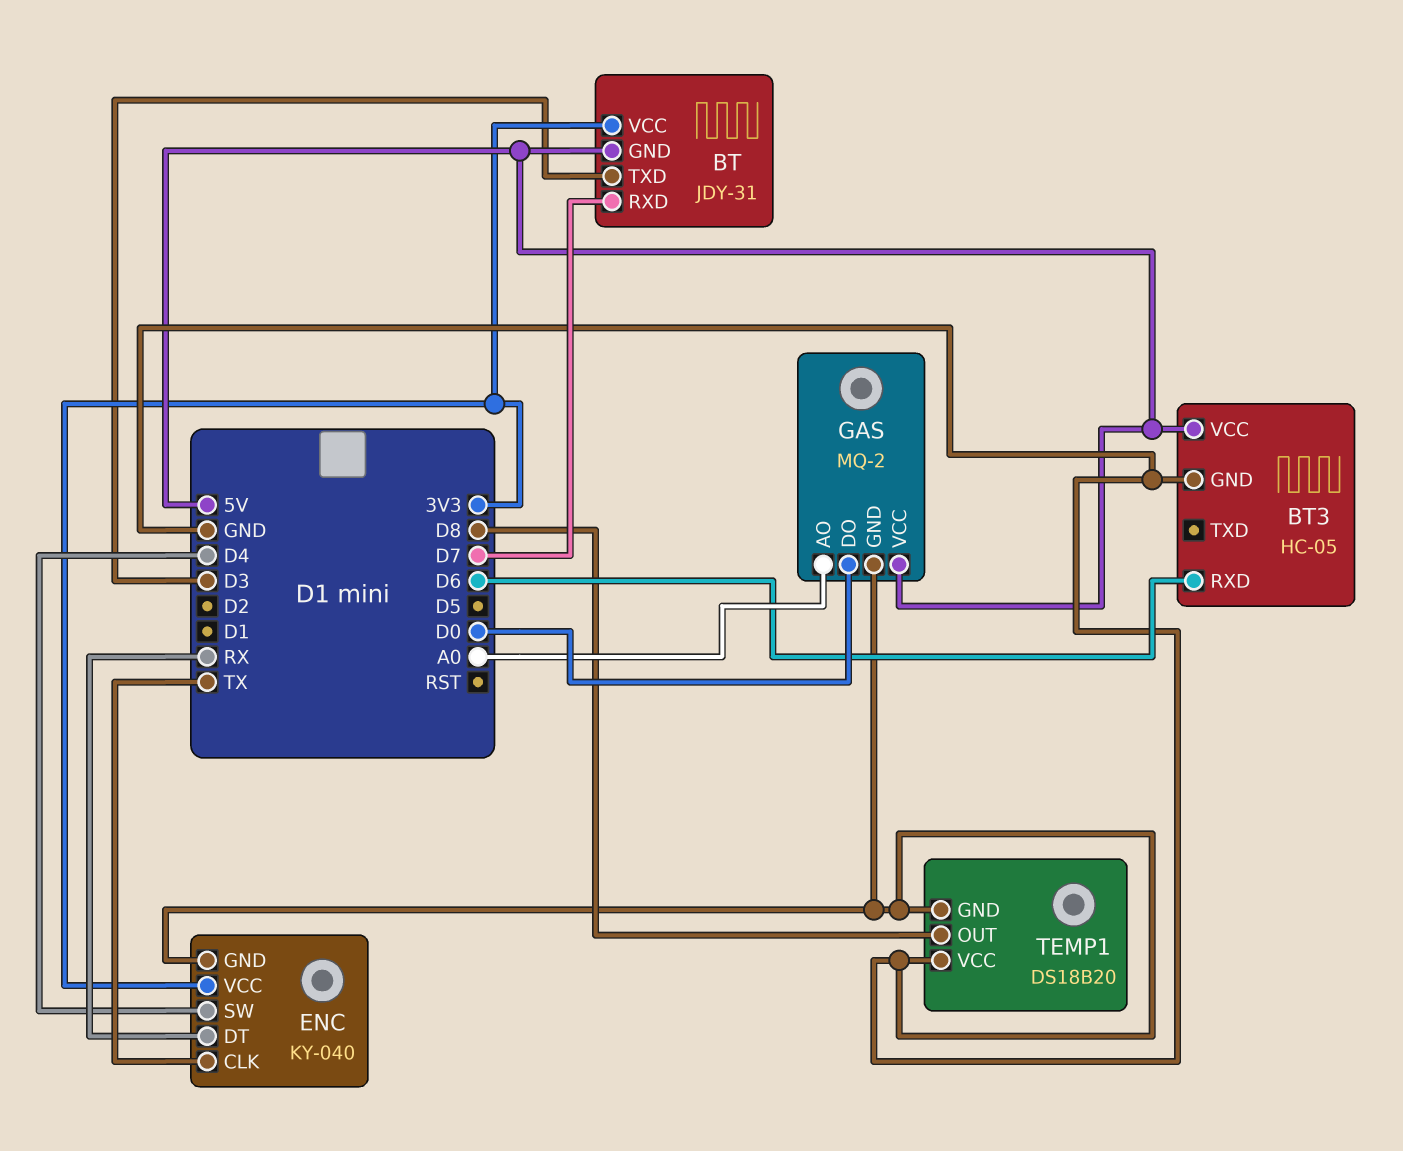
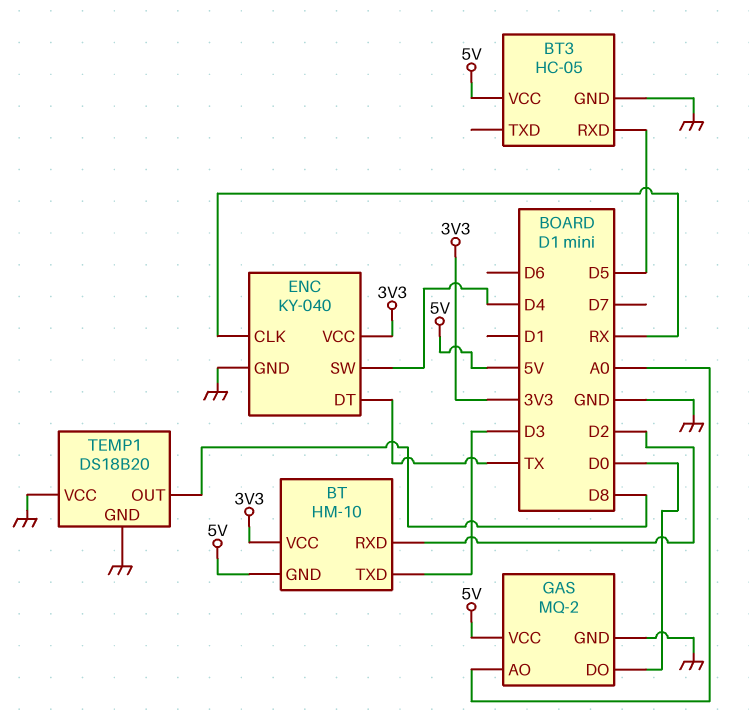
BT: JDY-31 -> HM-10
BT pin RXD: D7 -> D2
BT3 pin RXD: D6 -> D5
ENC pin CLK: TX -> RX
ENC pin DT: RX -> TX

